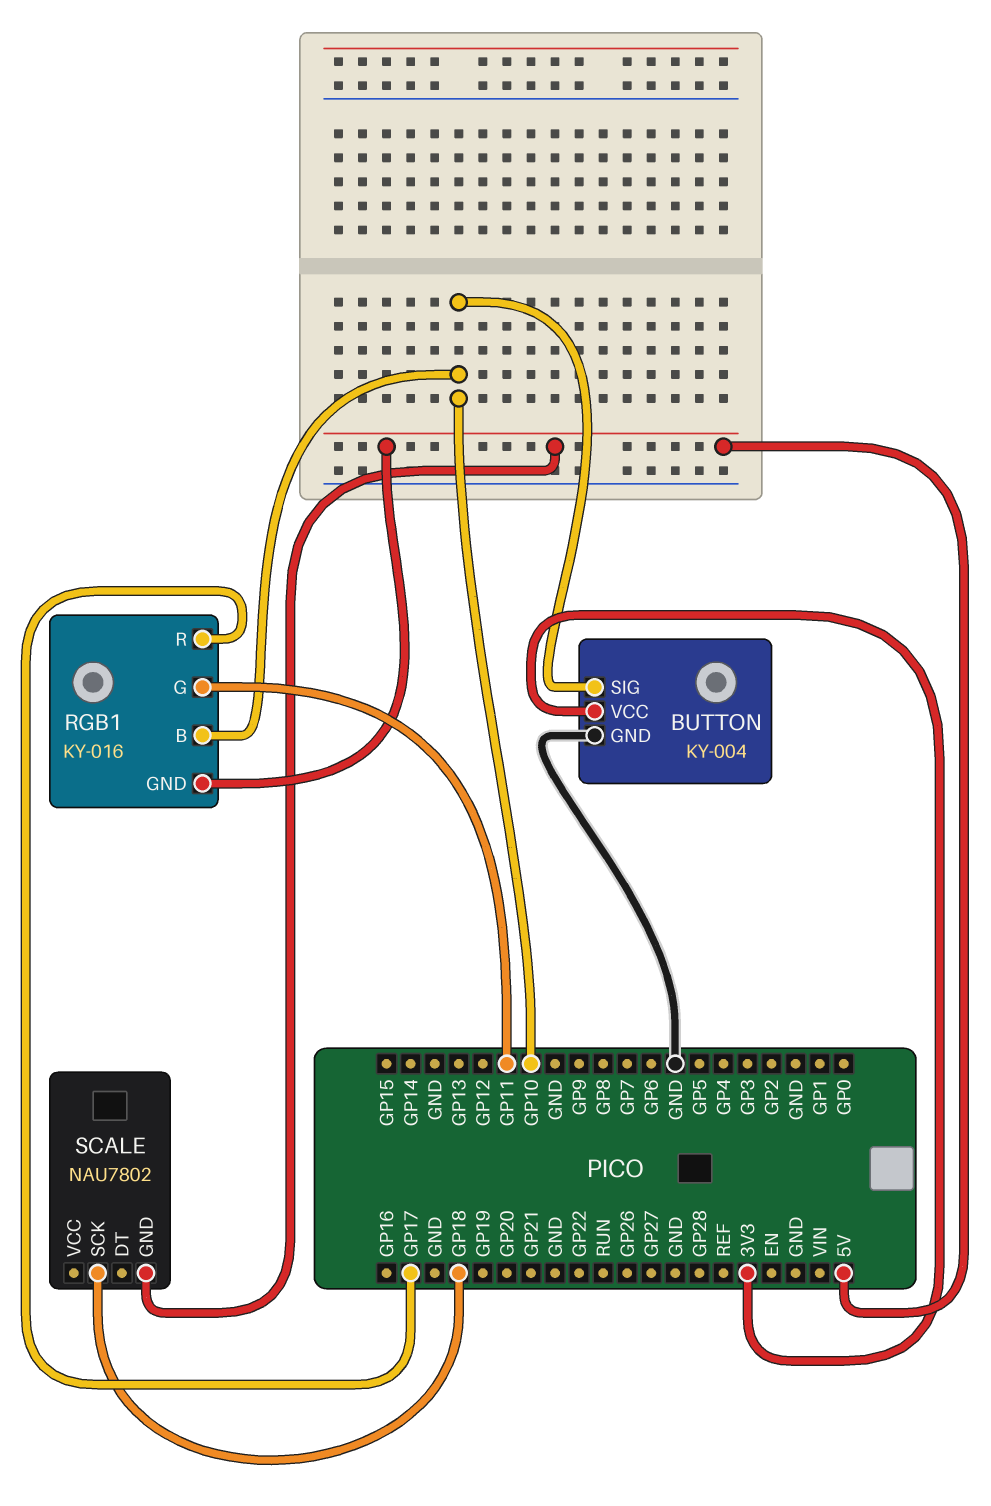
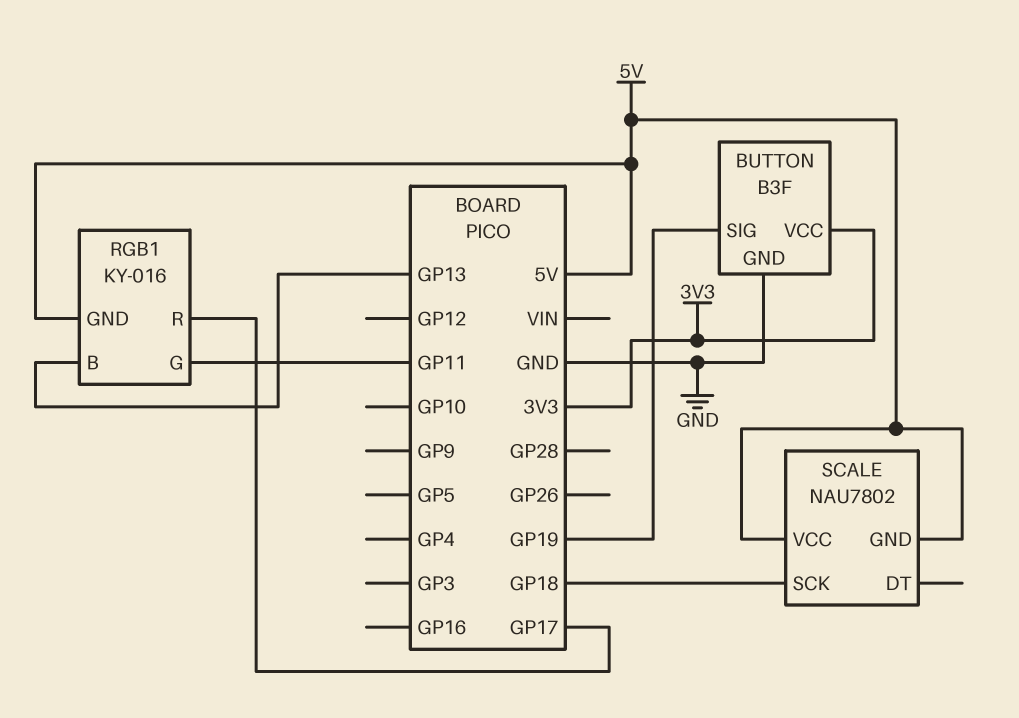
BUTTON: KY-004 -> B3F
BUTTON pin SIG: GP10 -> GP19
RGB1 pin B: GP10 -> GP13
SCALE pin VCC: none -> 5V

